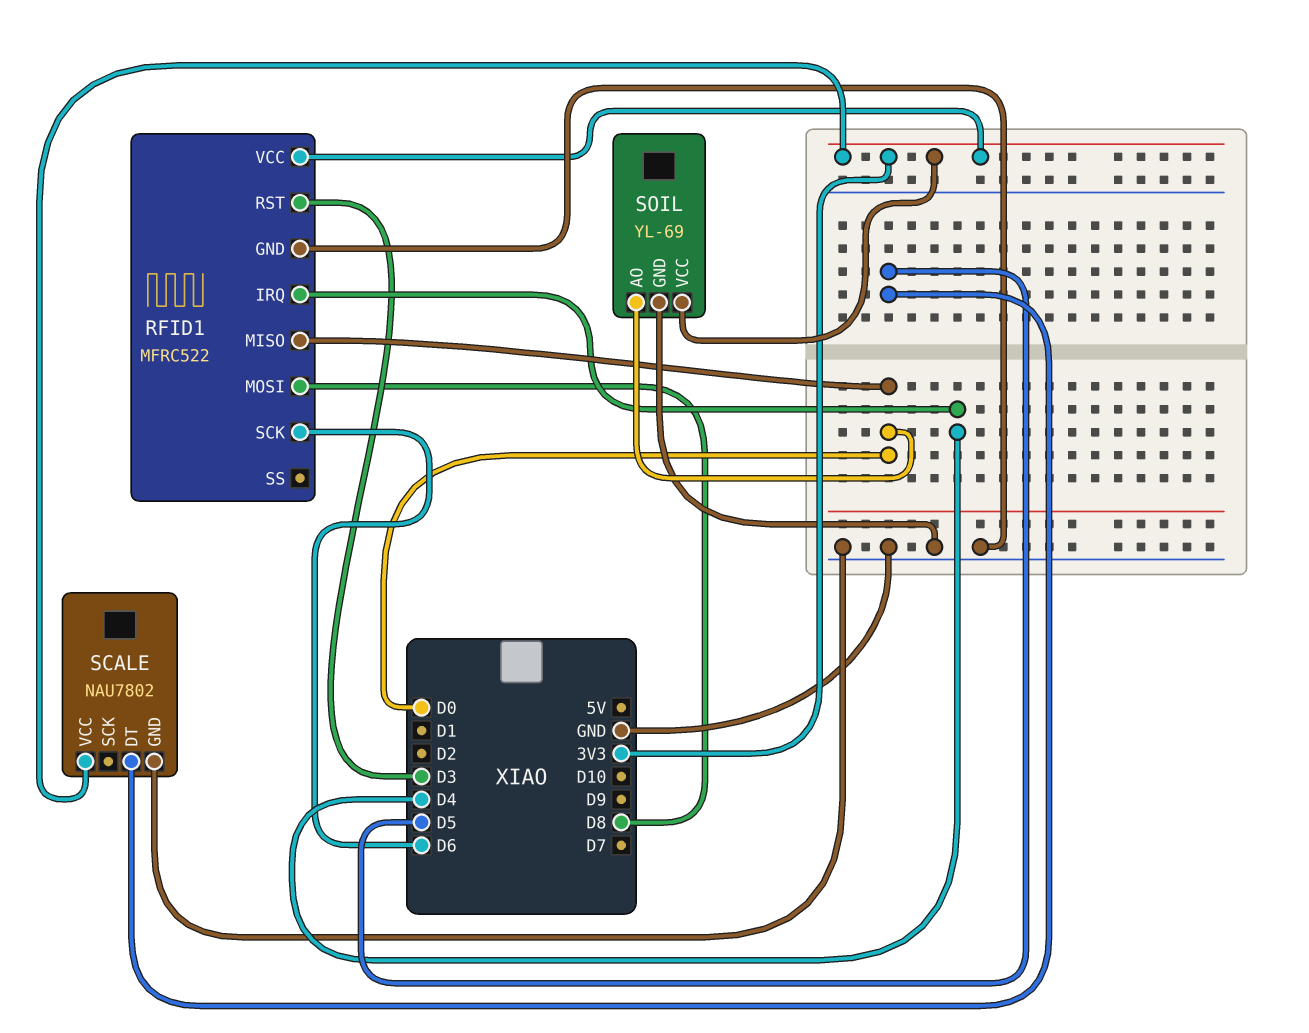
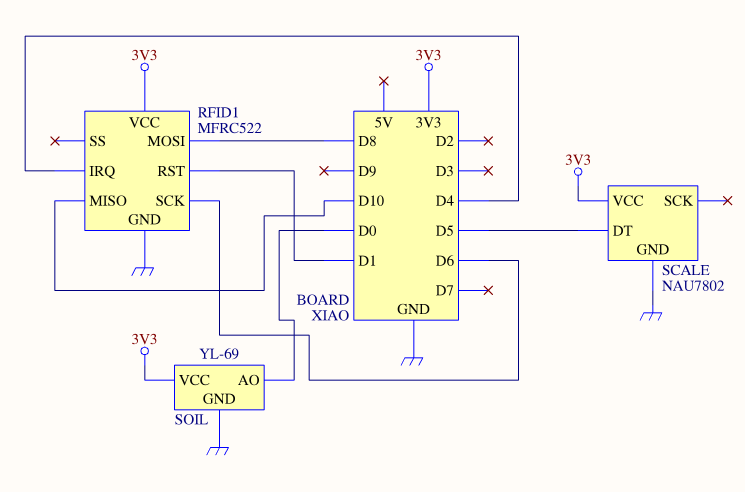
RFID1 pin MISO: D0 -> D10
RFID1 pin RST: D3 -> D1

